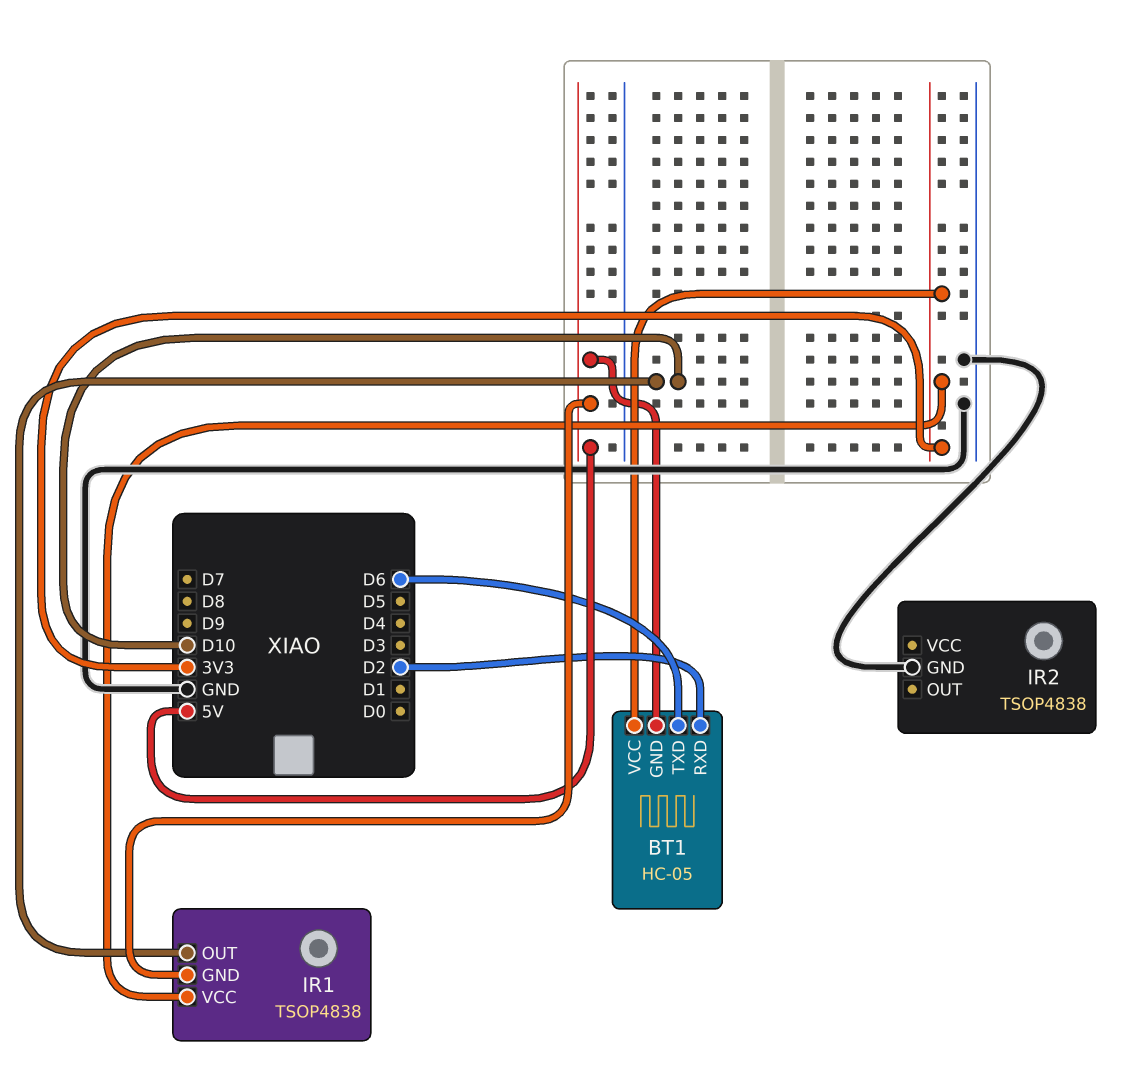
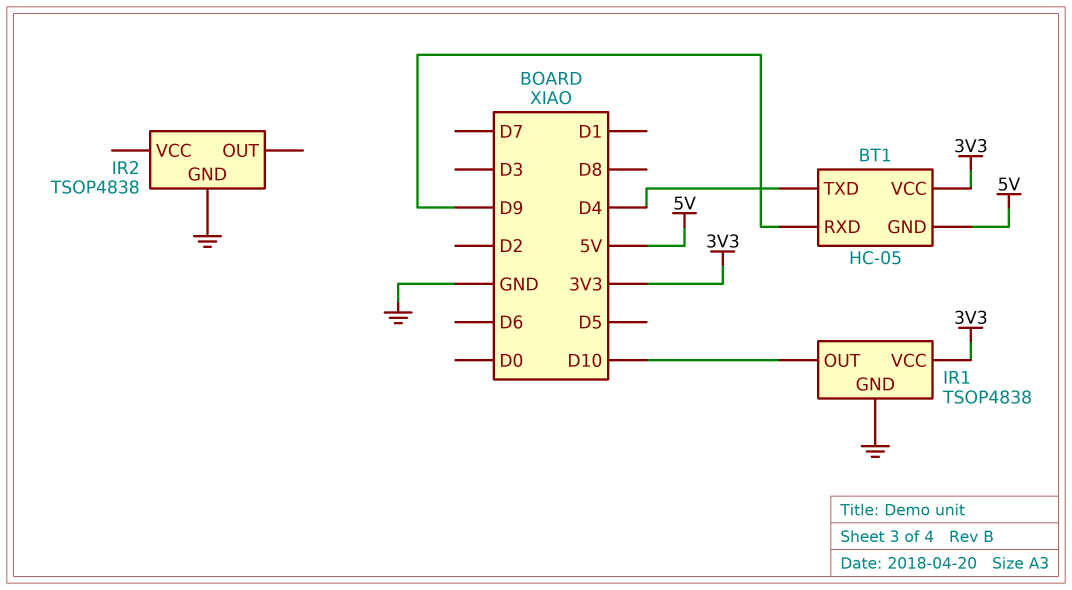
BT1 pin RXD: D2 -> D9
BT1 pin TXD: D6 -> D4
IR1 pin GND: 5V -> GND

